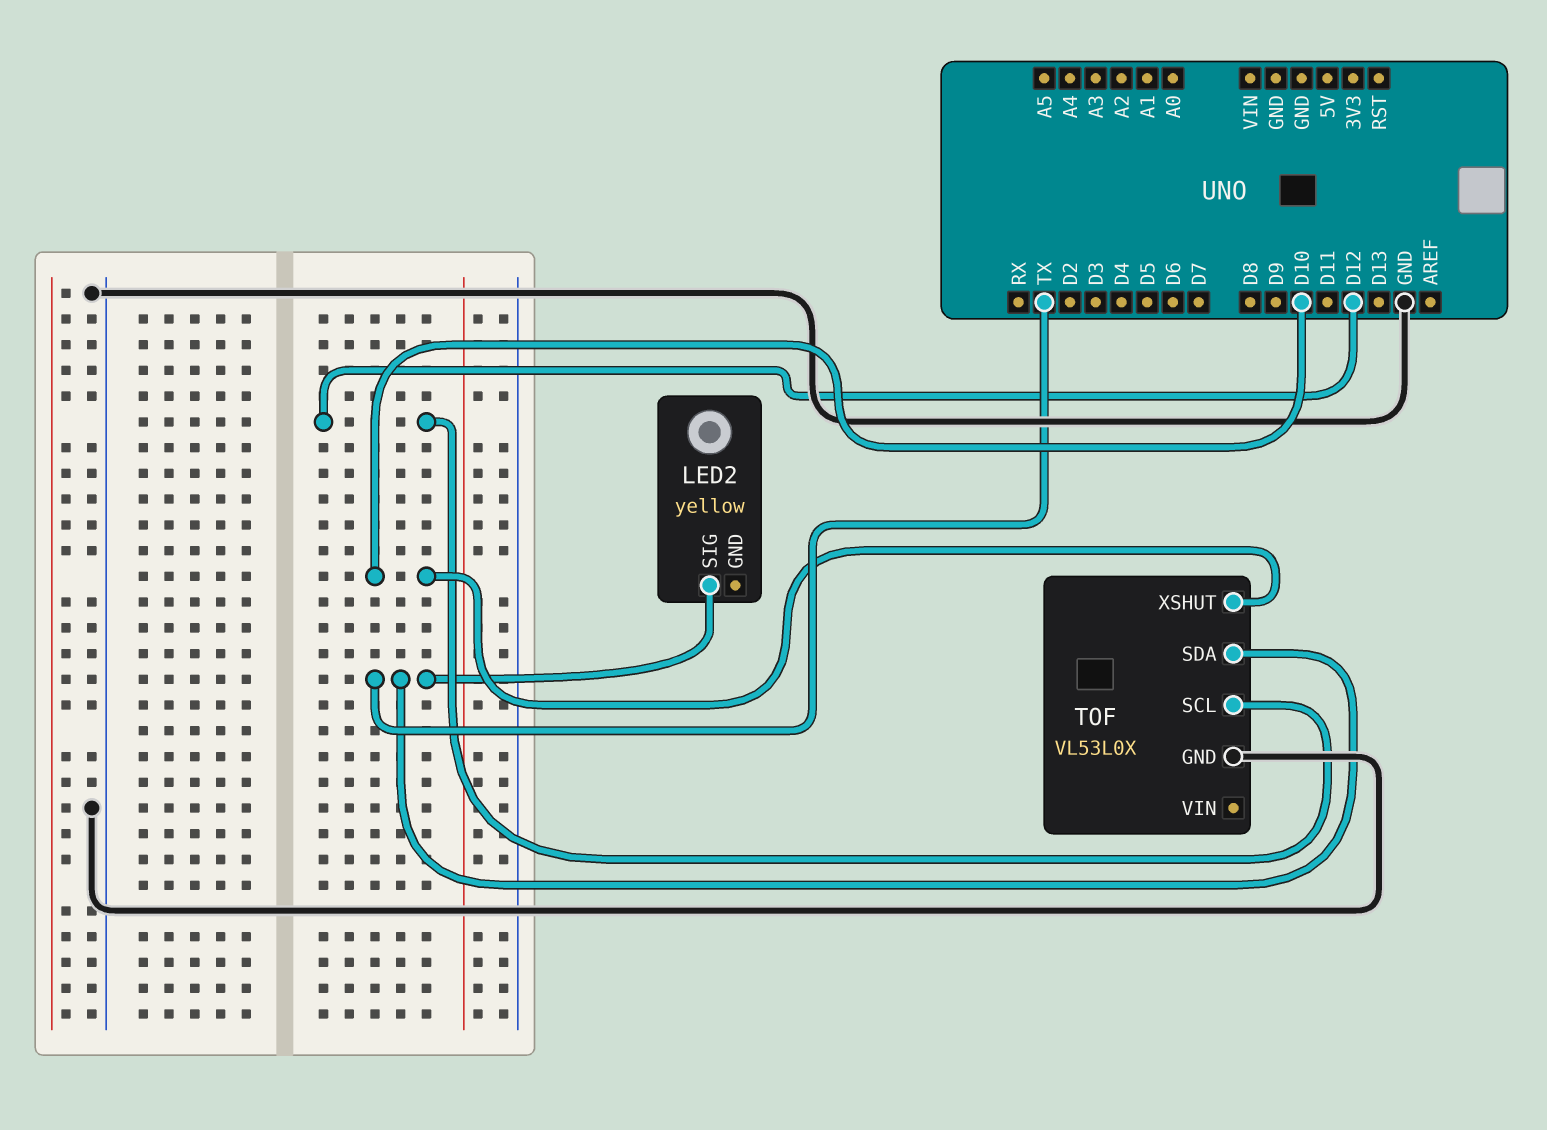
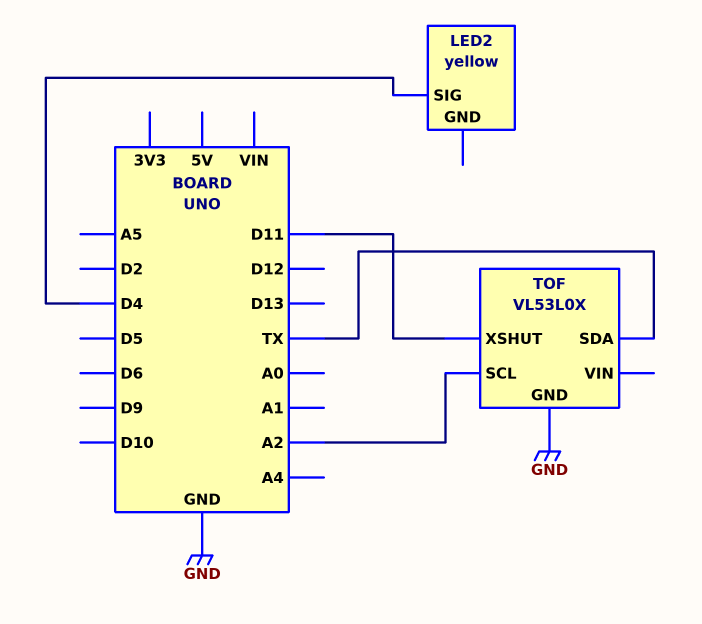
LED2 pin SIG: TX -> D4
TOF pin SCL: D12 -> A2
TOF pin XSHUT: D10 -> D11

